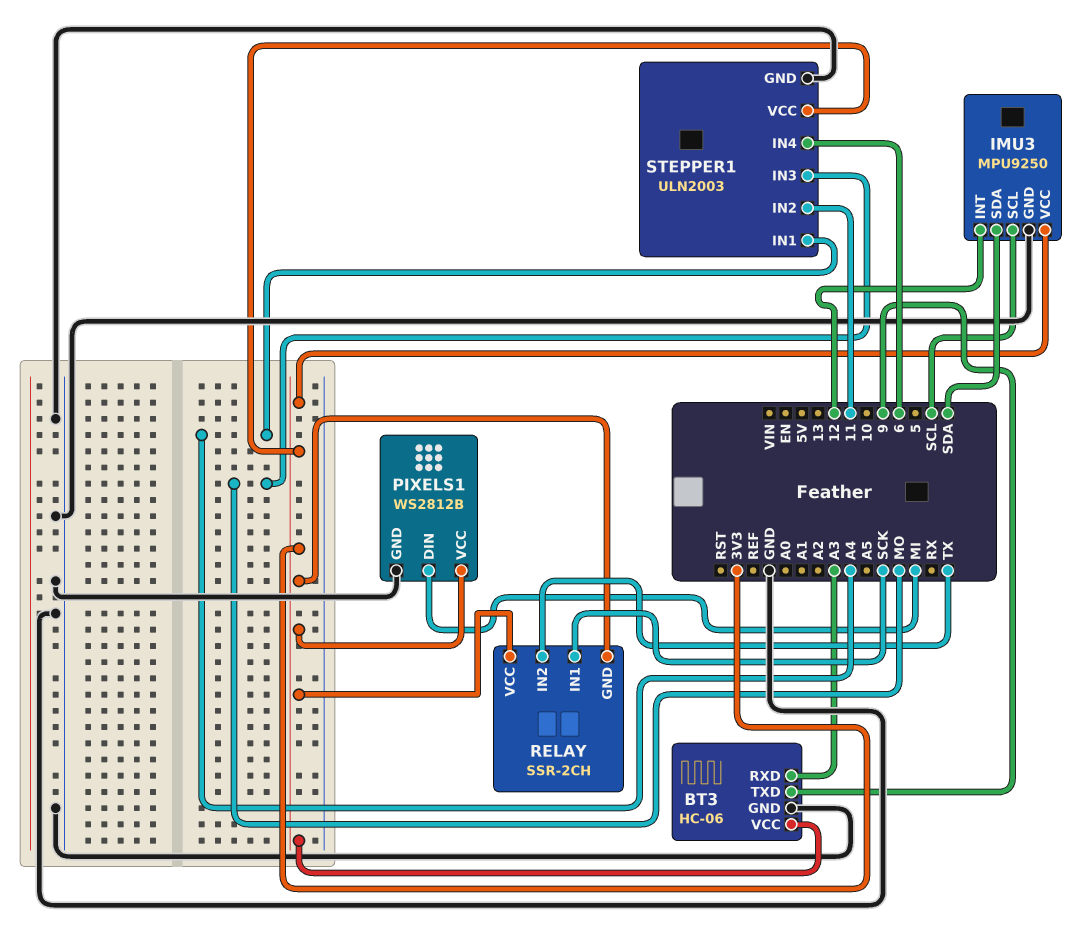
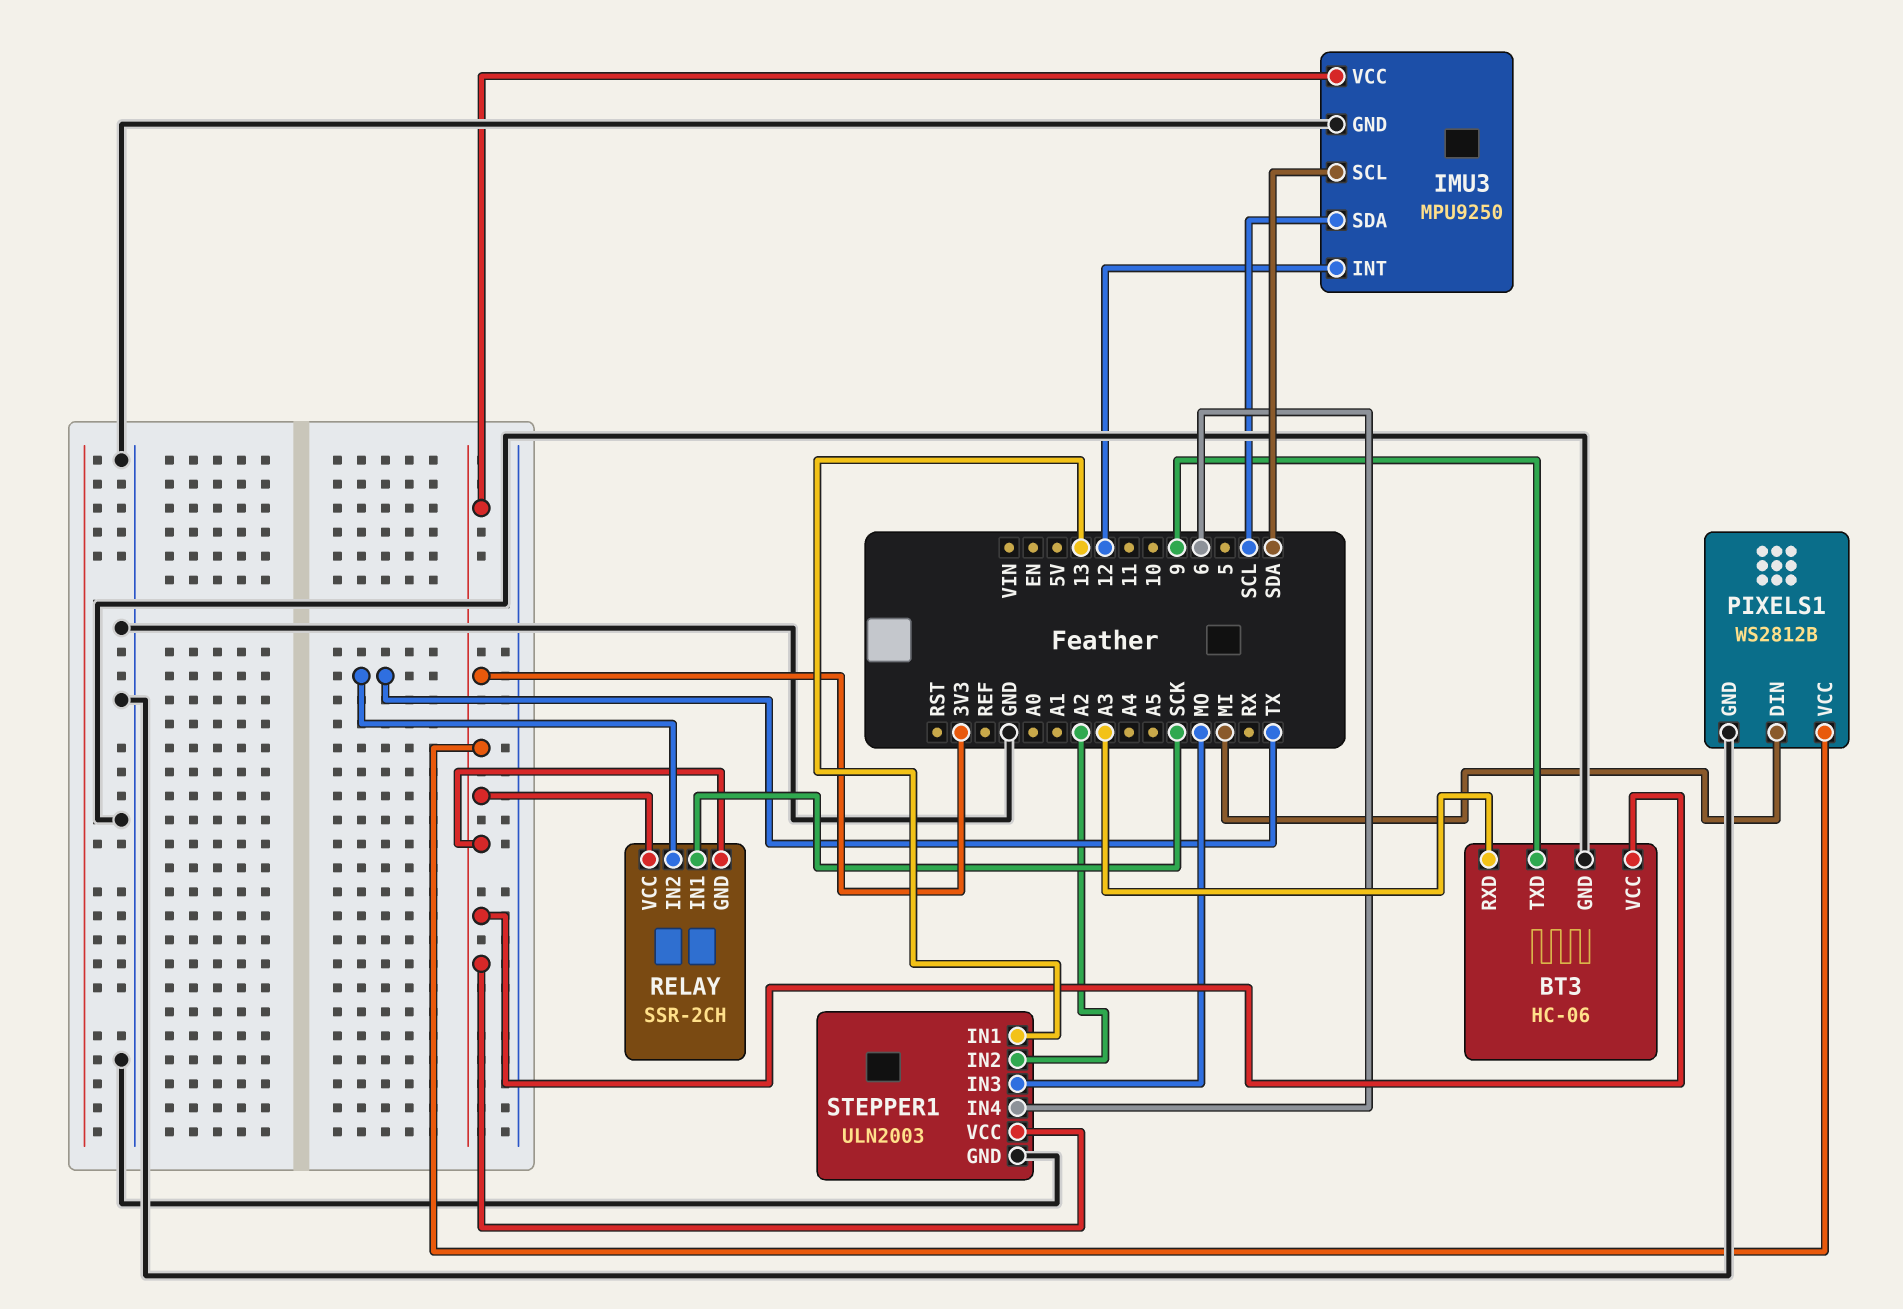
IMU3 pin SCL: SCL -> SDA
IMU3 pin SDA: SDA -> SCL
STEPPER1 pin IN1: A4 -> 13
STEPPER1 pin IN2: 11 -> A2

